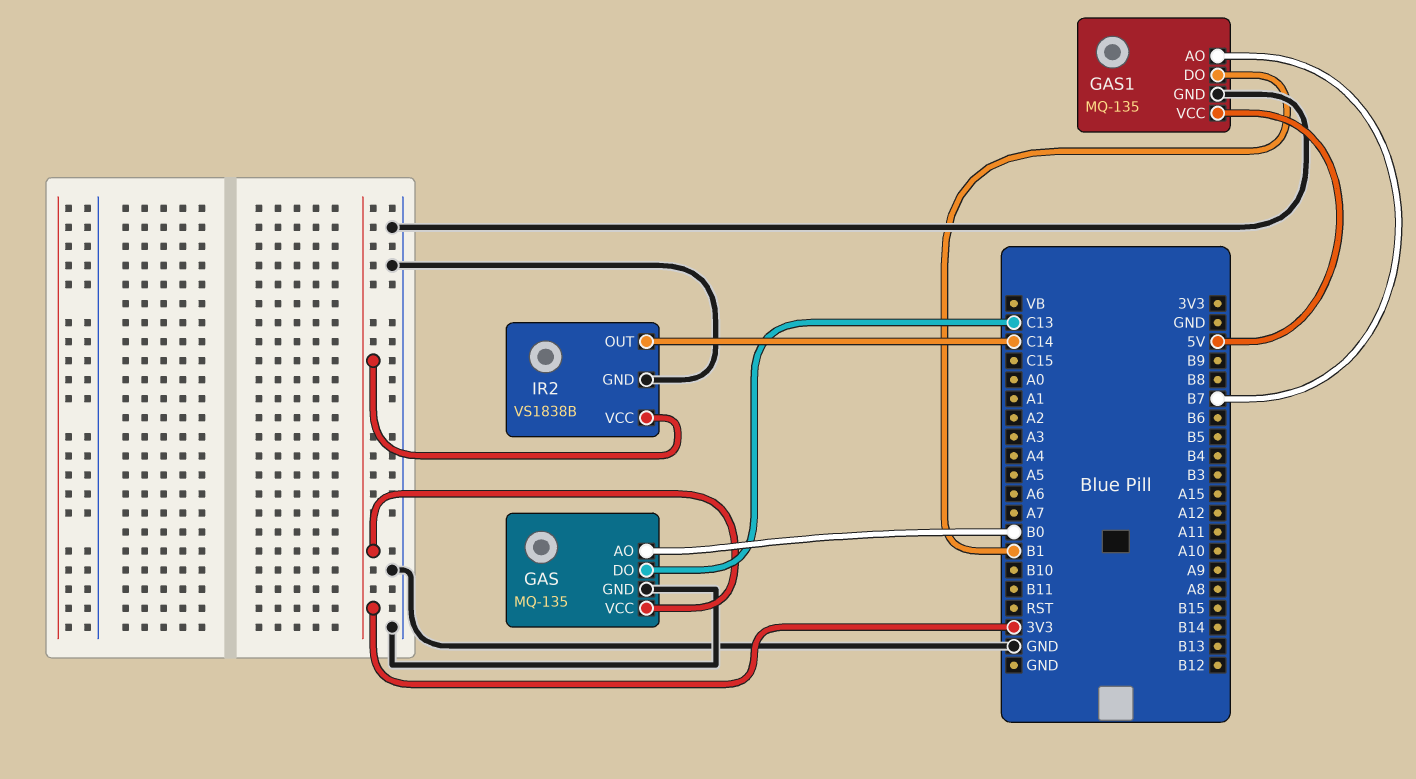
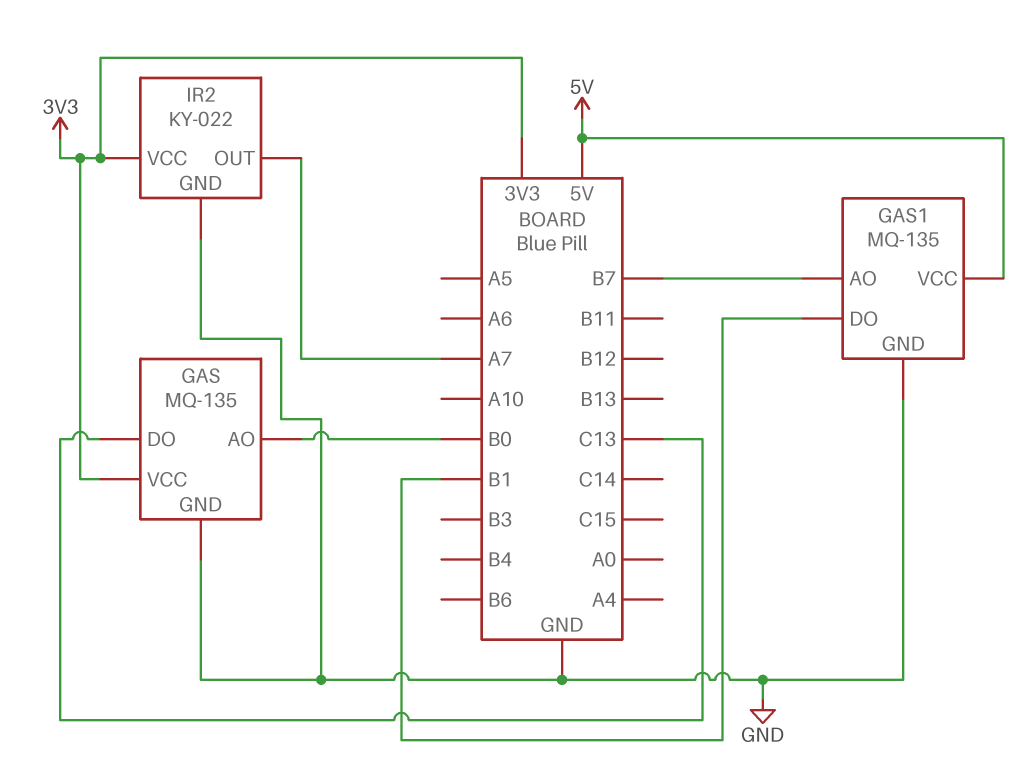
IR2: VS1838B -> KY-022
IR2 pin OUT: C14 -> A7

